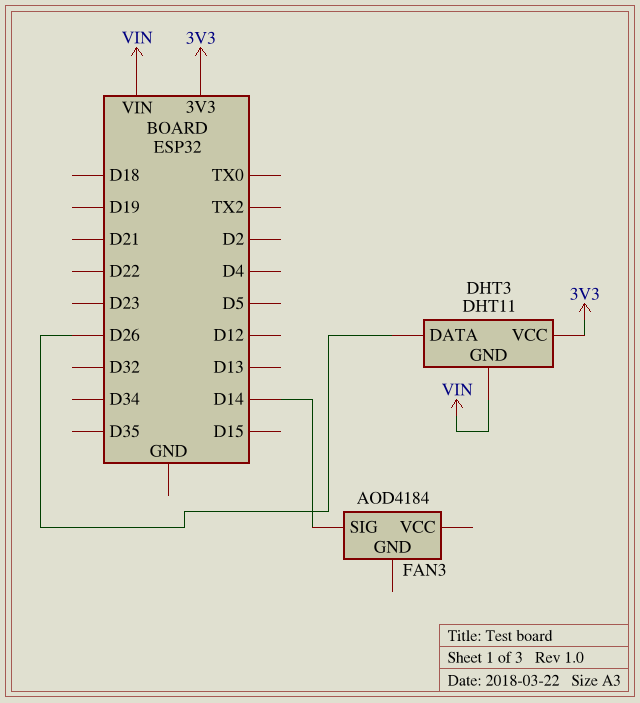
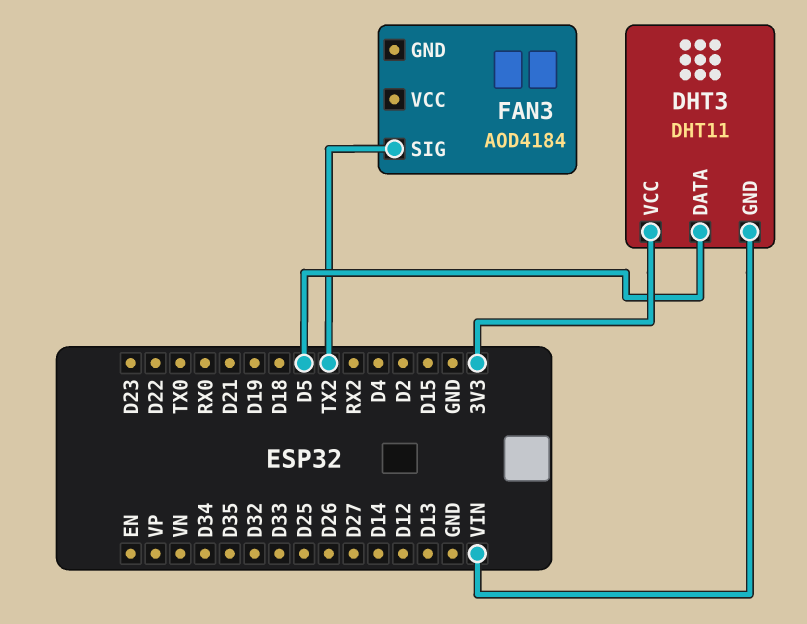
DHT3 pin DATA: D26 -> D5
FAN3 pin SIG: D14 -> TX2

